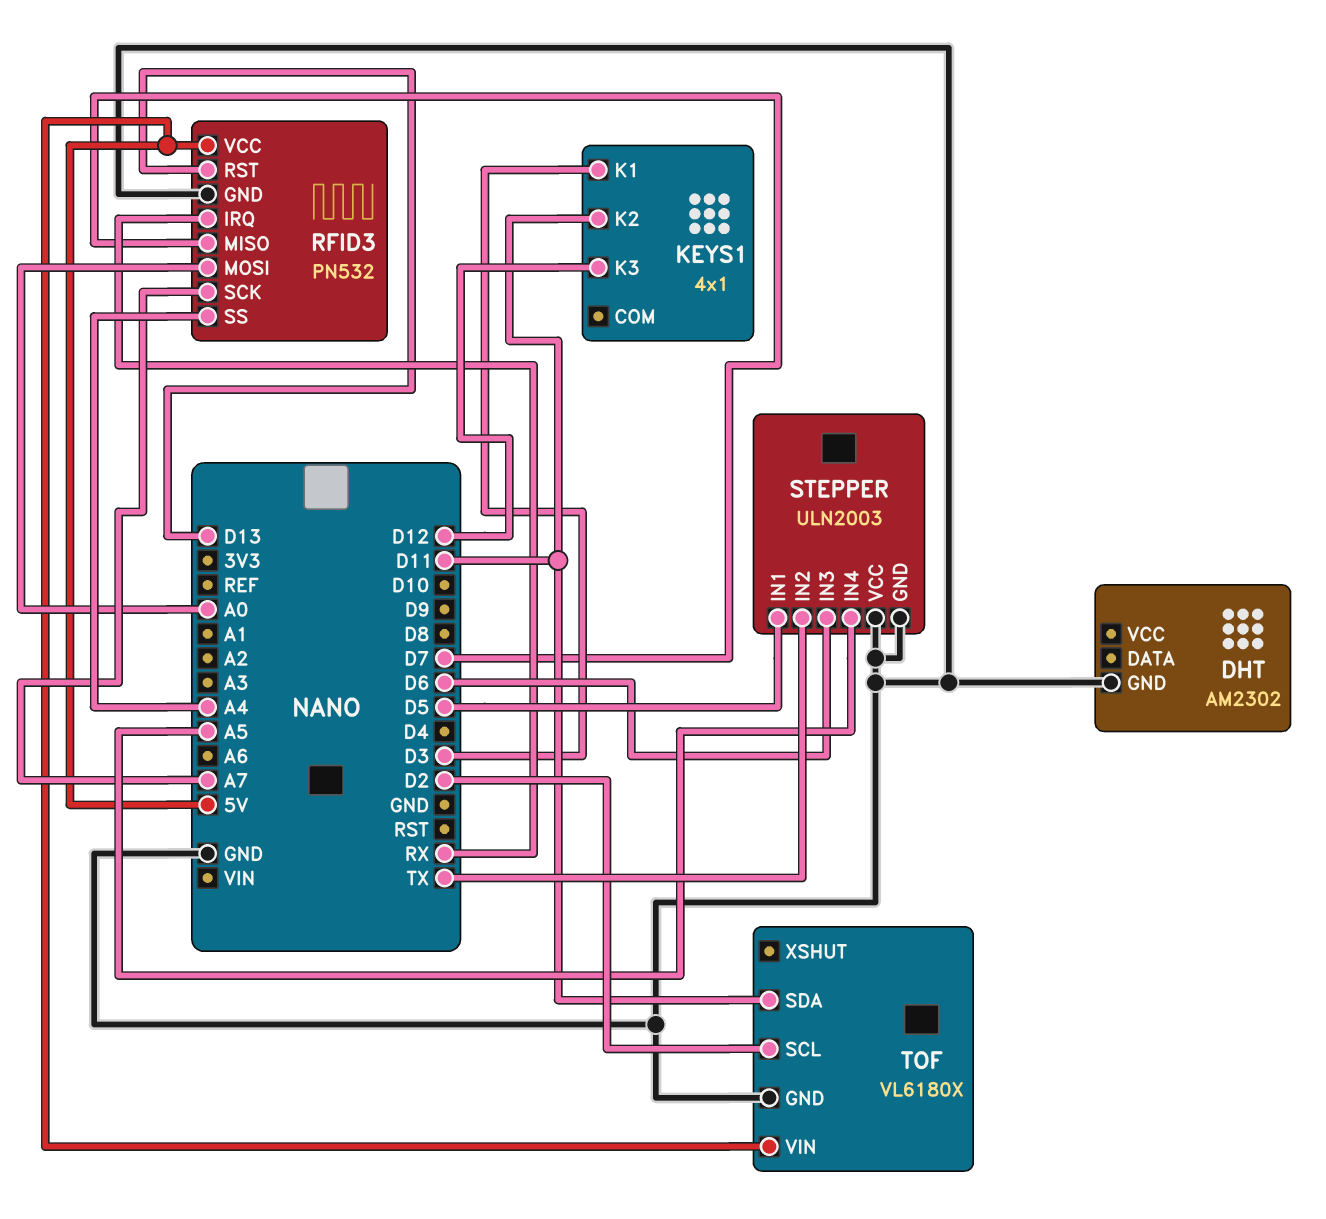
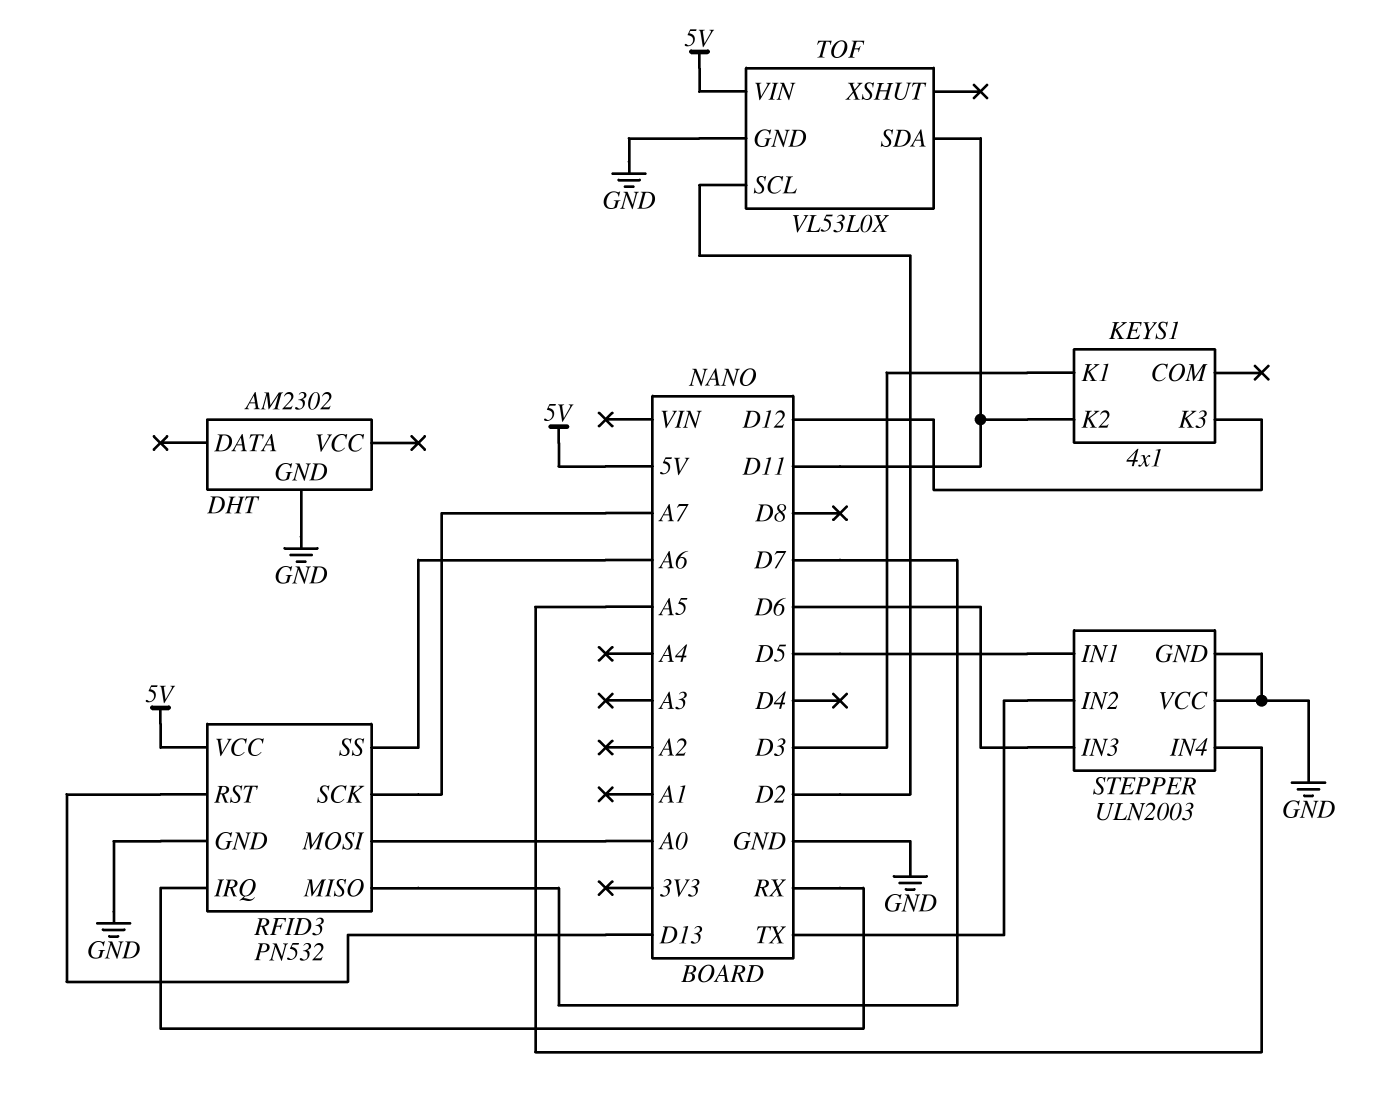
RFID3 pin SS: A4 -> A6
TOF: VL6180X -> VL53L0X

